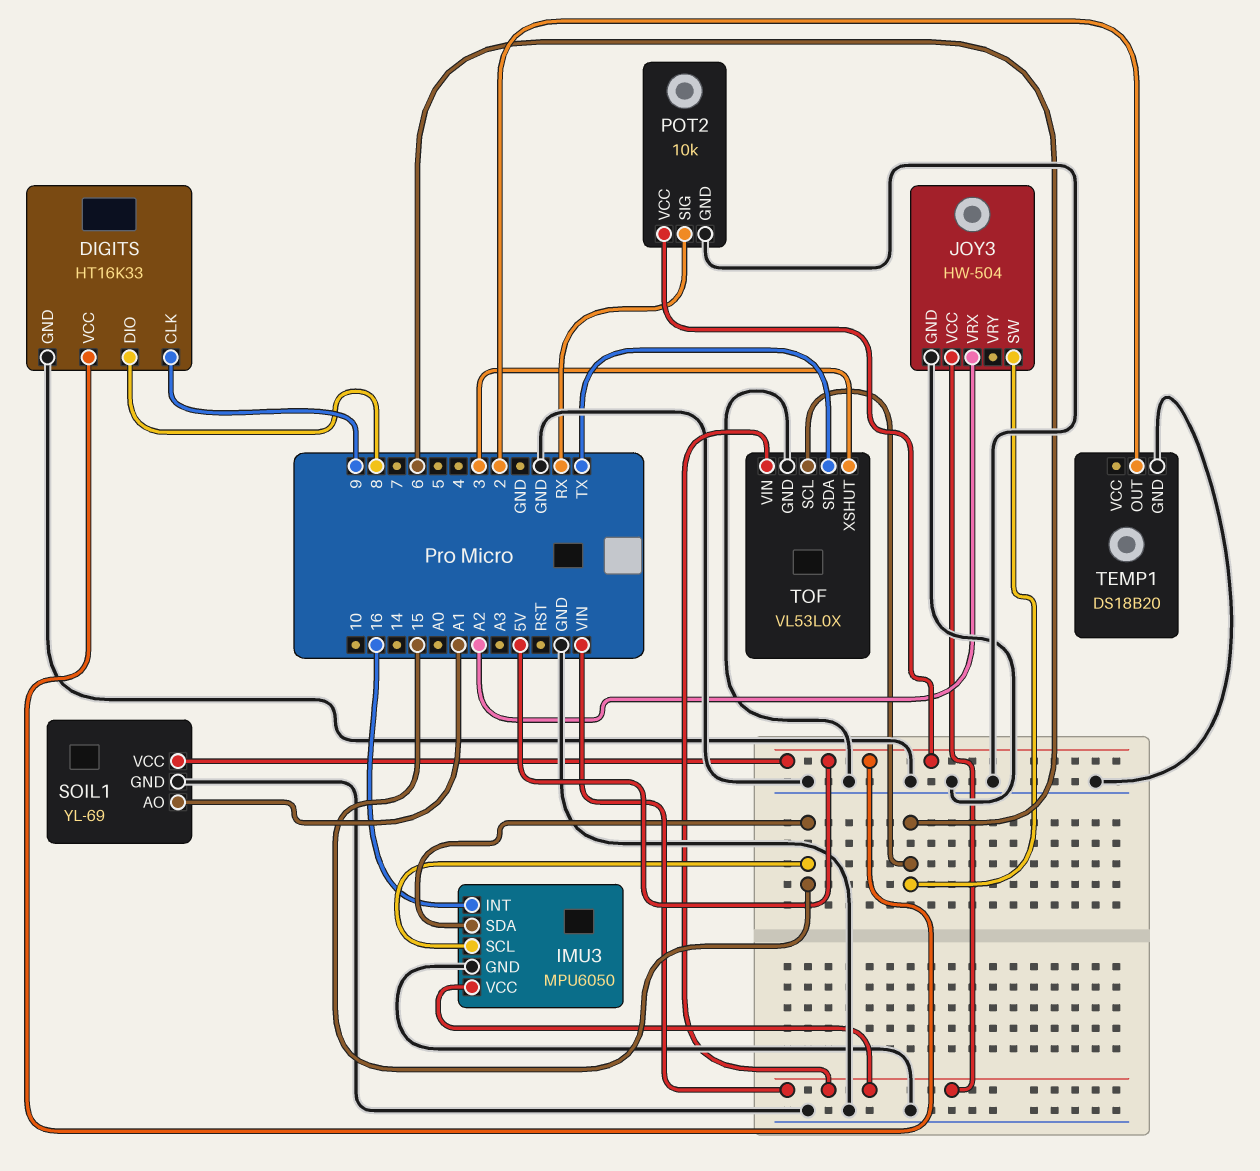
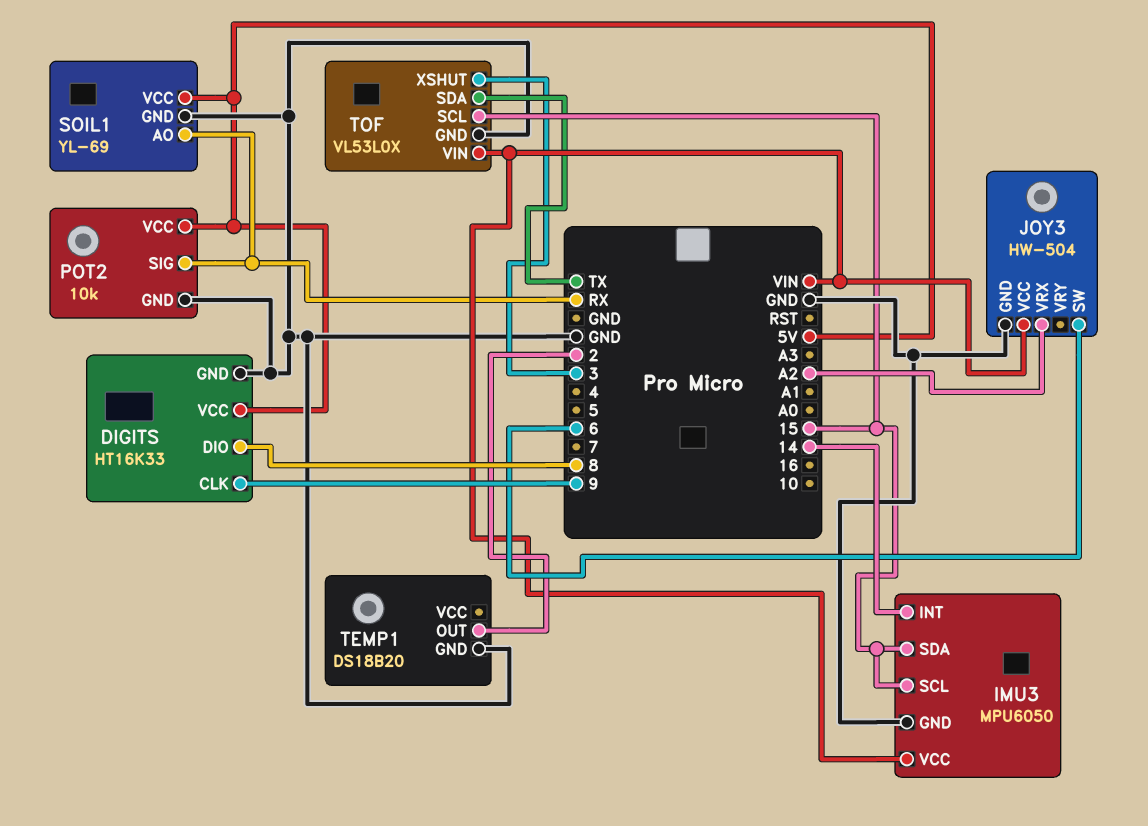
IMU3 pin INT: 16 -> 14
SOIL1 pin AO: A1 -> RX
TOF pin SCL: 6 -> 15

